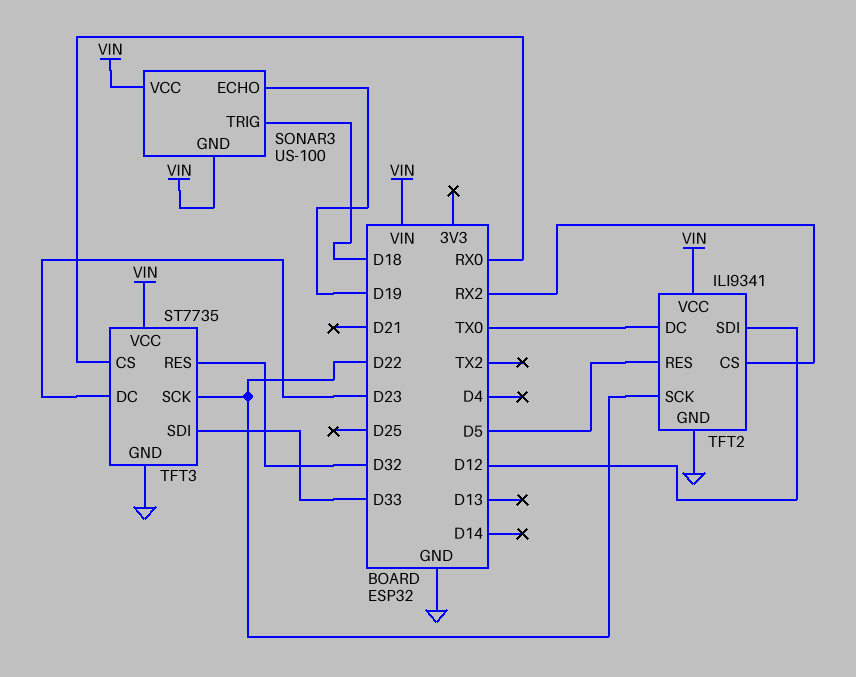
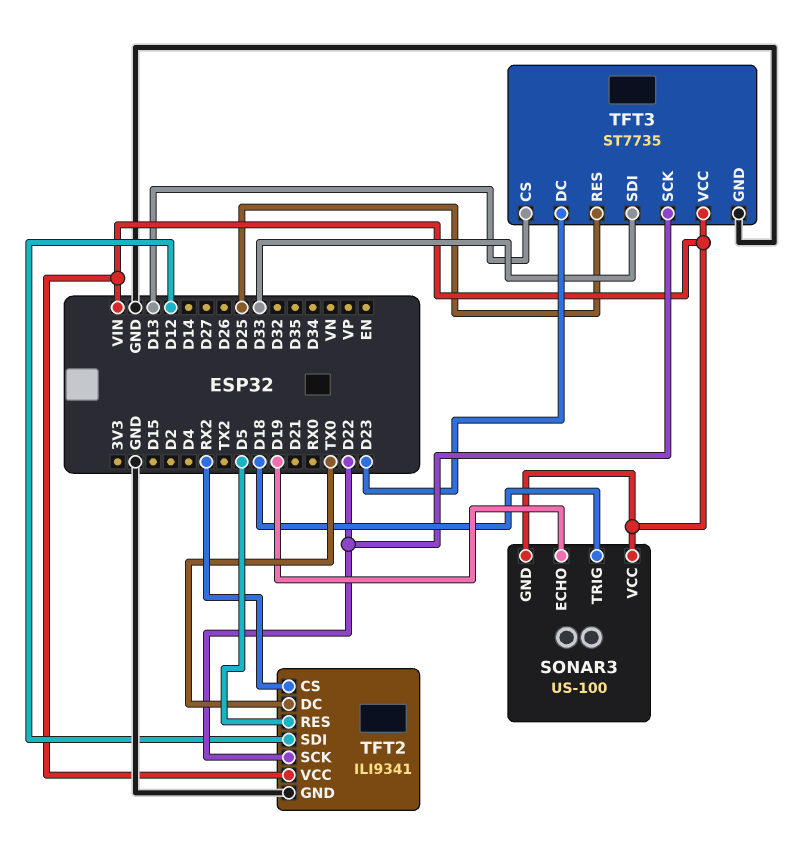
TFT3 pin CS: RX0 -> D13
TFT3 pin RES: D32 -> D25

